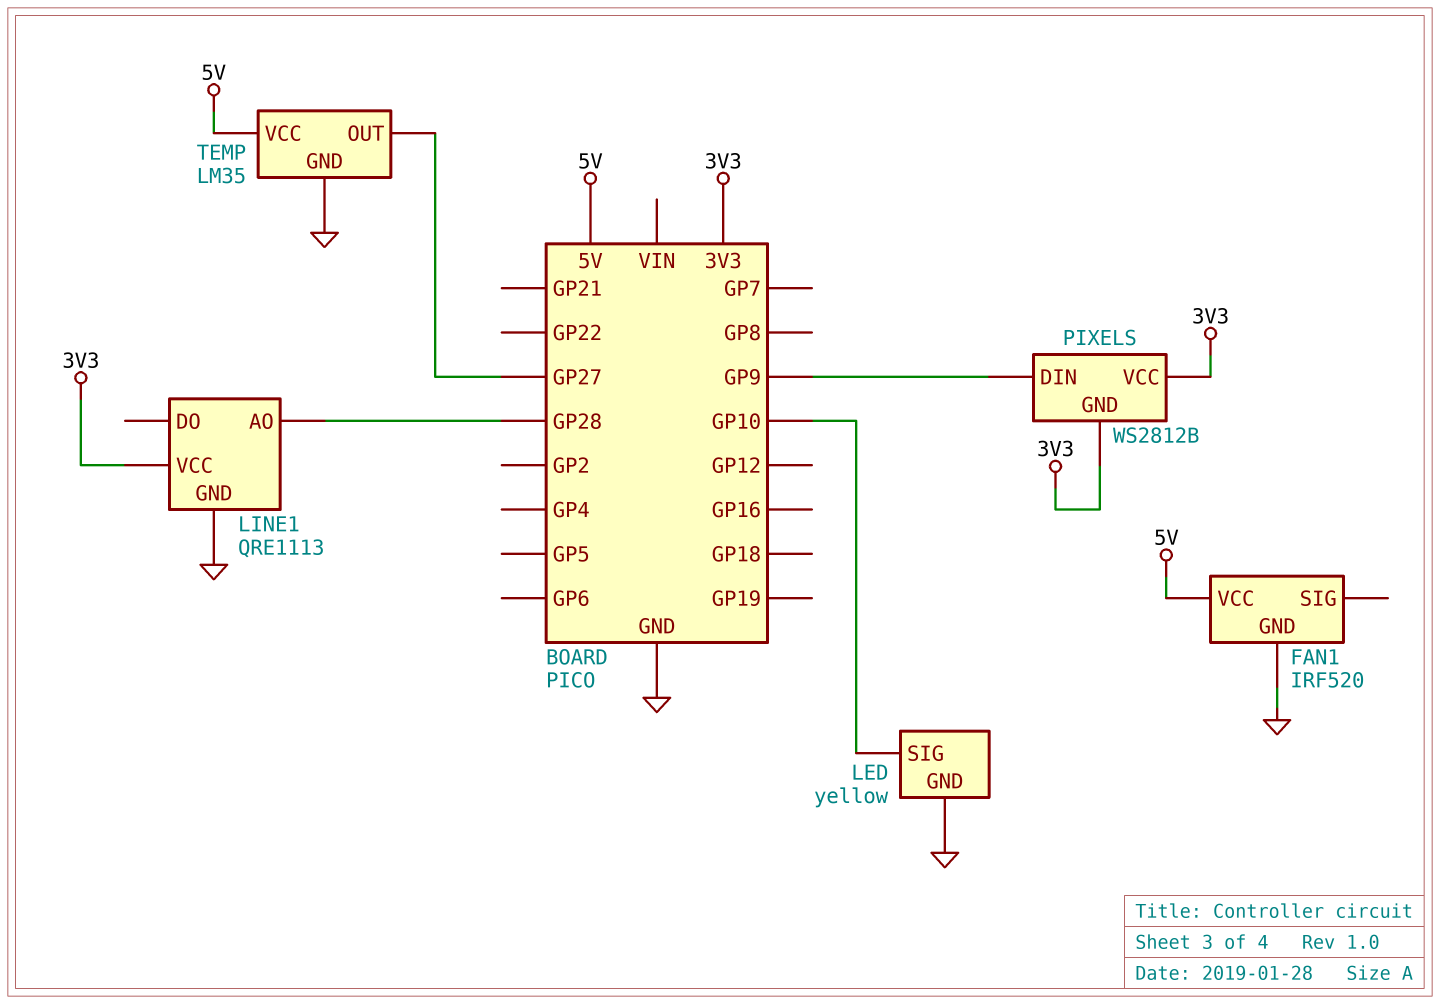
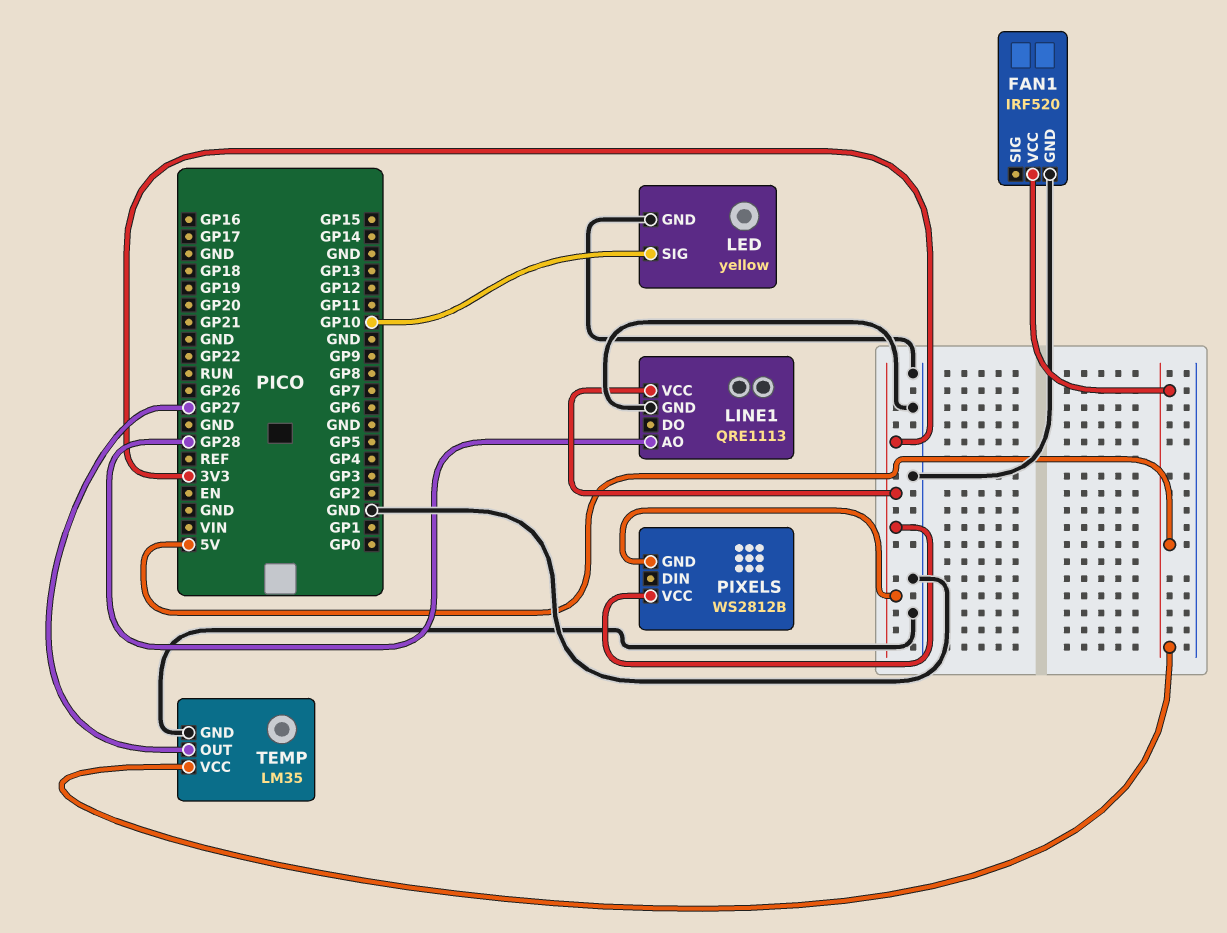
PIXELS pin DIN: GP9 -> none

